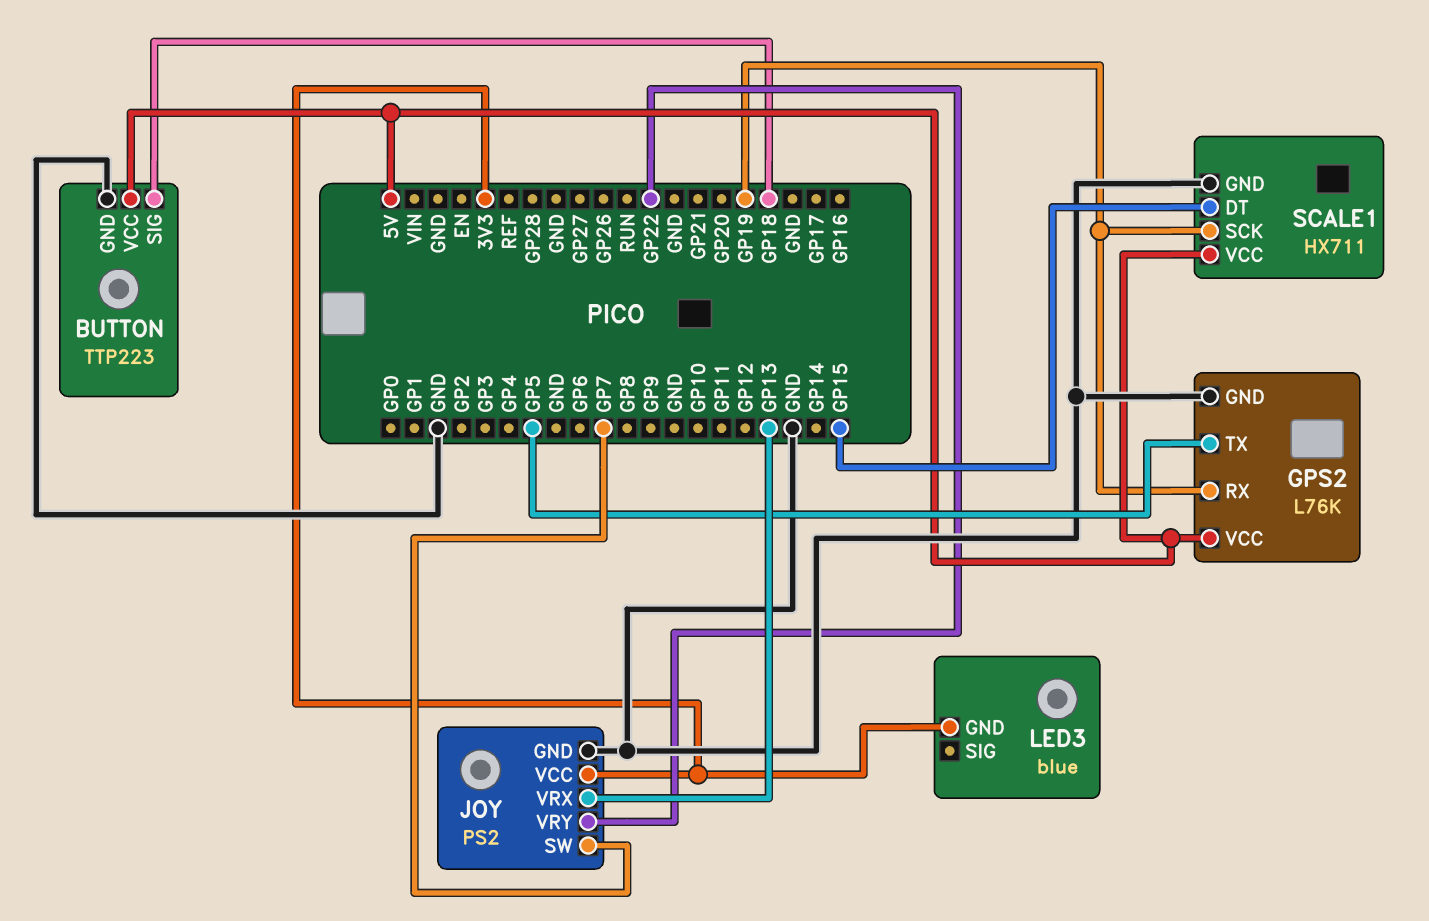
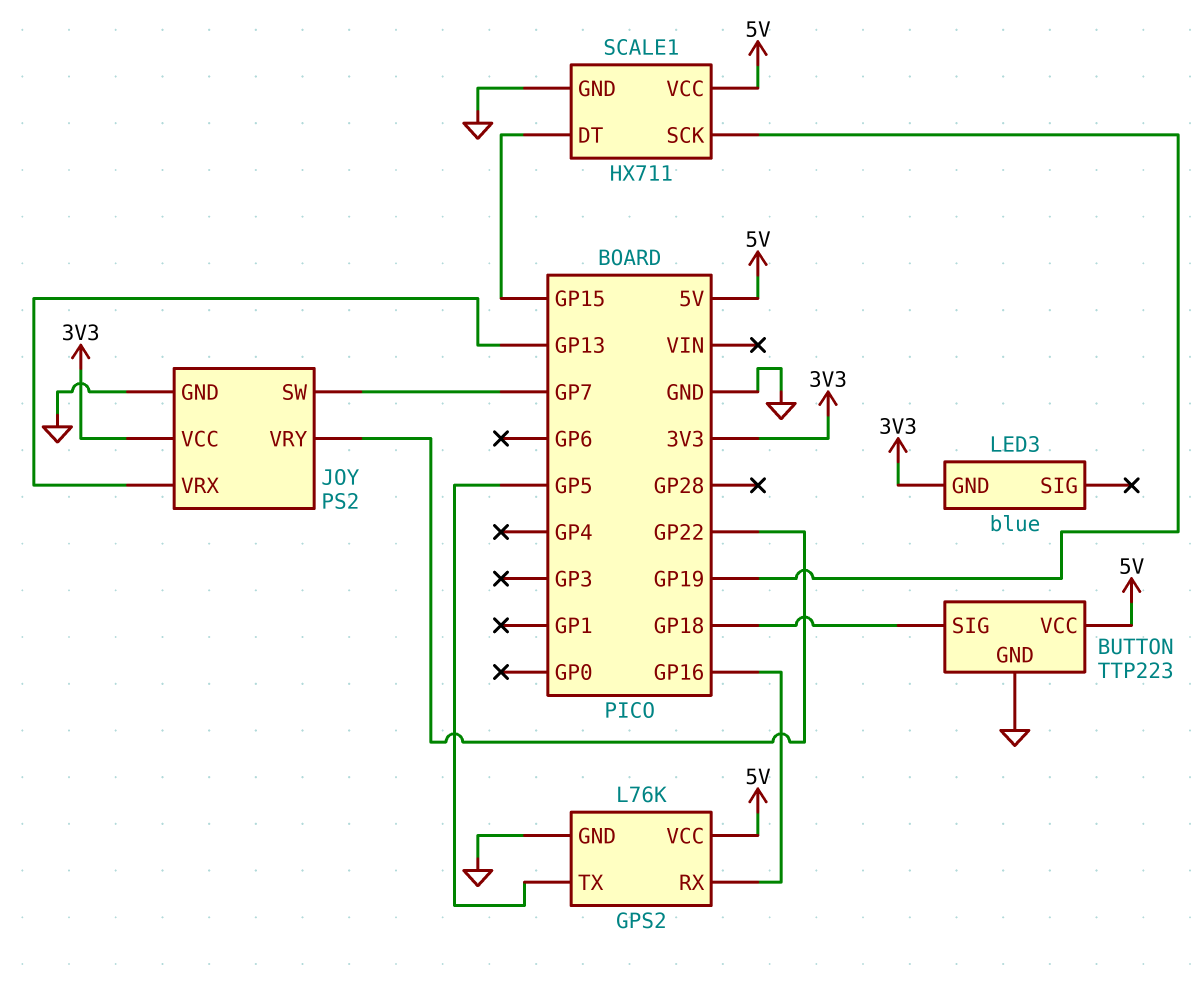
GPS2 pin RX: GP19 -> GP16

